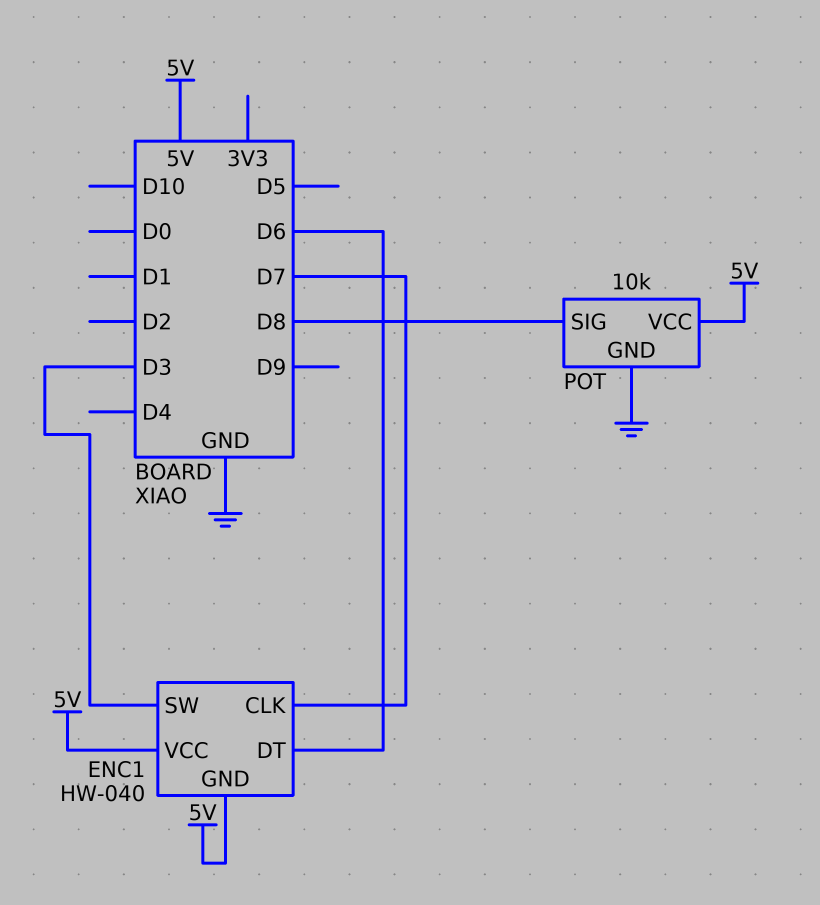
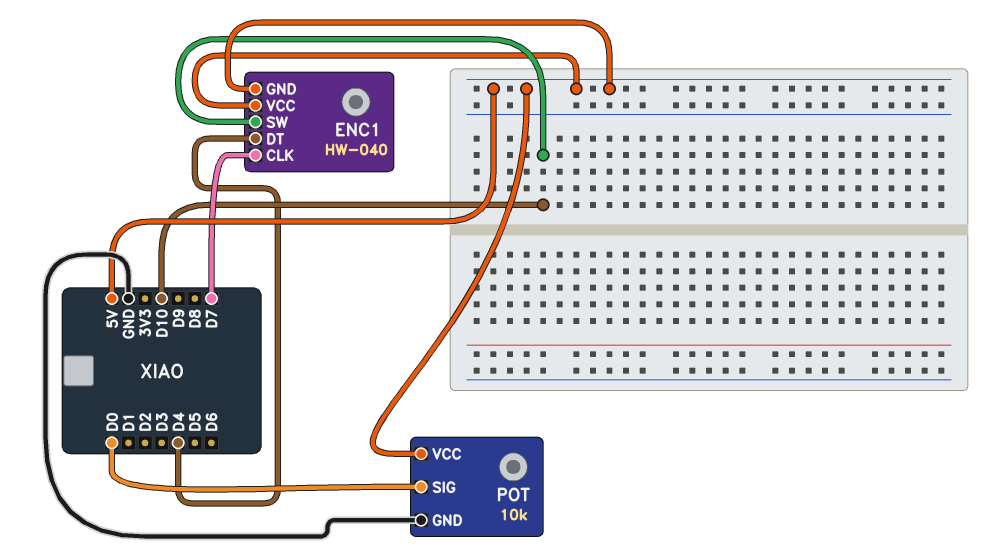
ENC1 pin DT: D6 -> D4
ENC1 pin SW: D3 -> D10
POT pin SIG: D8 -> D0

